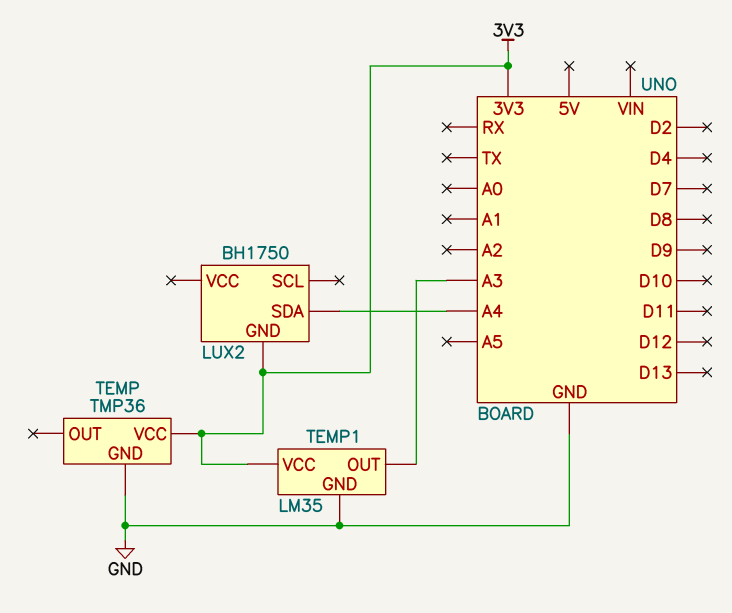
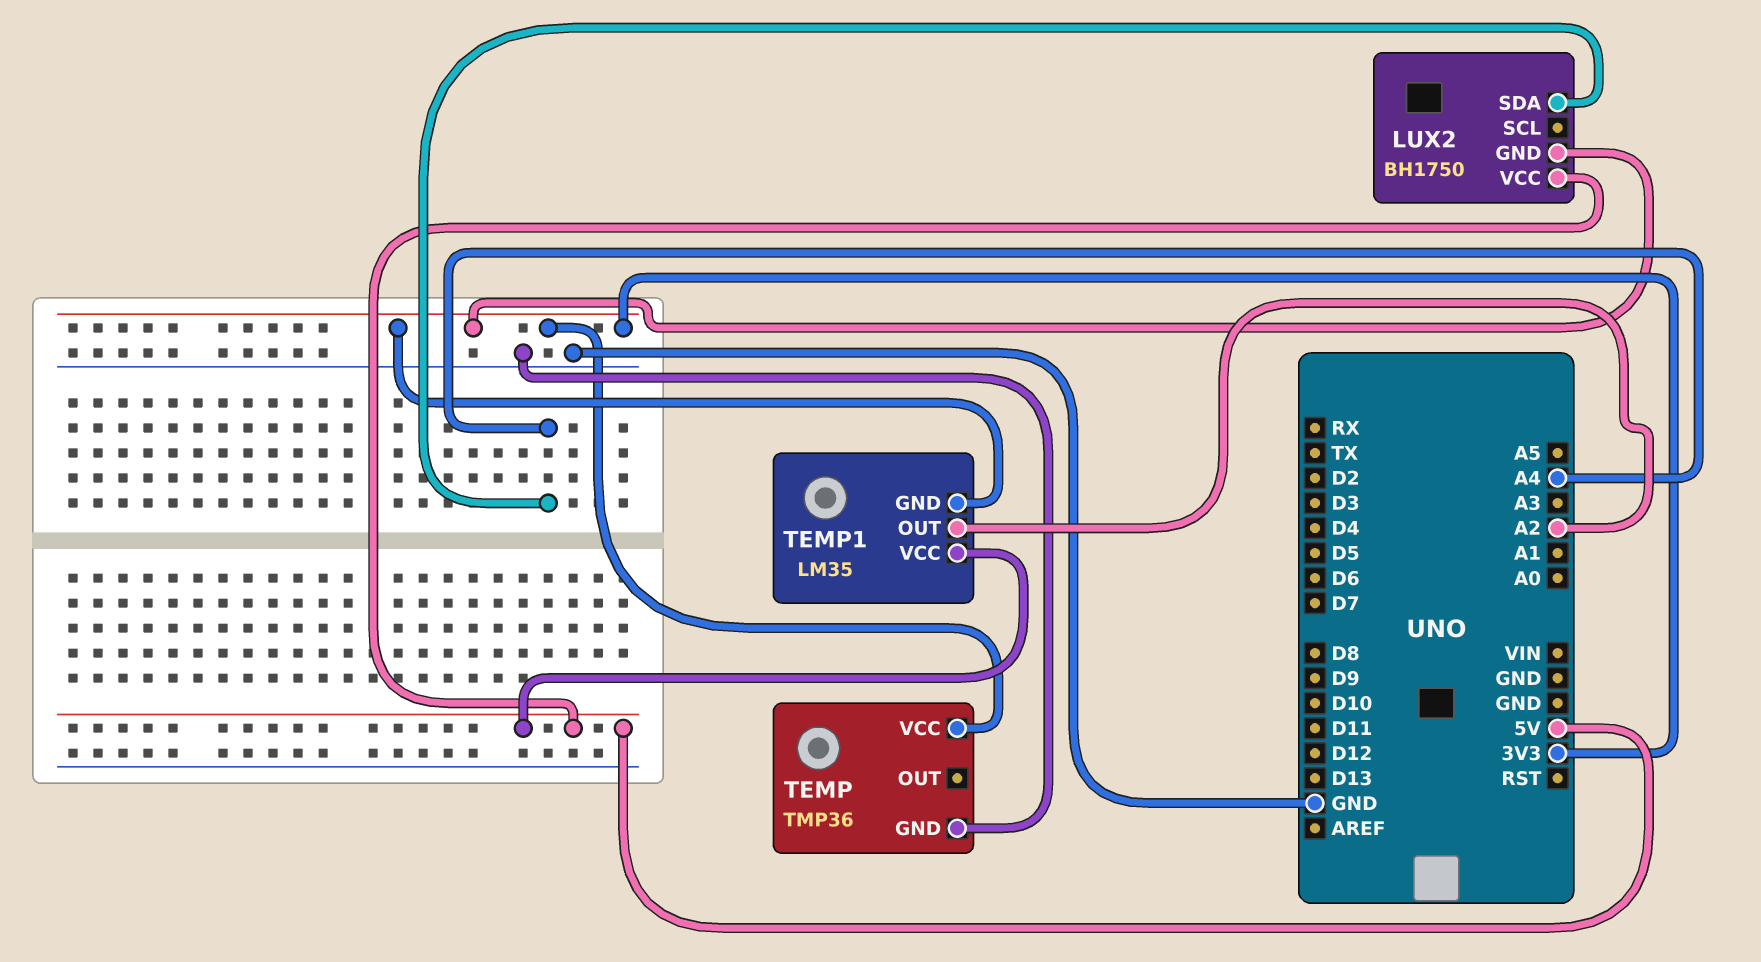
LUX2 pin VCC: none -> 5V
TEMP1 pin GND: GND -> 3V3
TEMP1 pin OUT: A3 -> A2
TEMP1 pin VCC: 3V3 -> 5V

